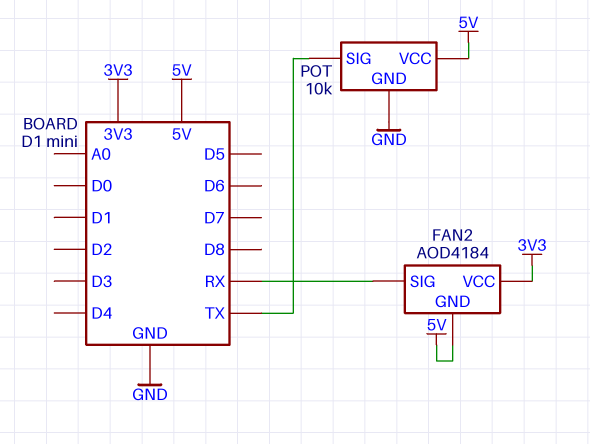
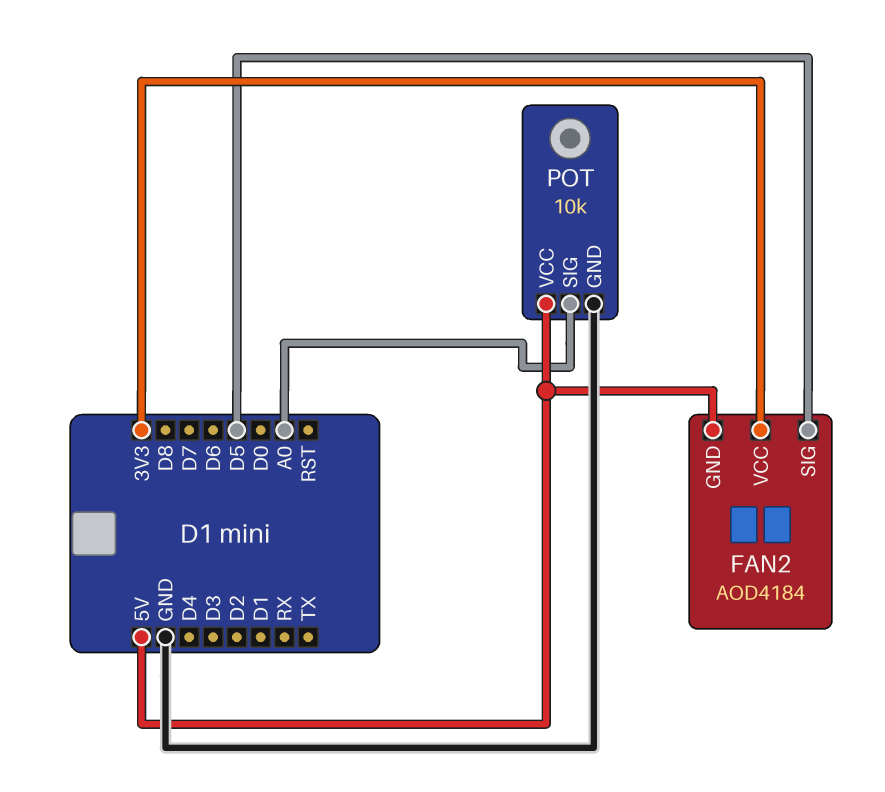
FAN2 pin SIG: RX -> D5
POT pin SIG: TX -> A0

